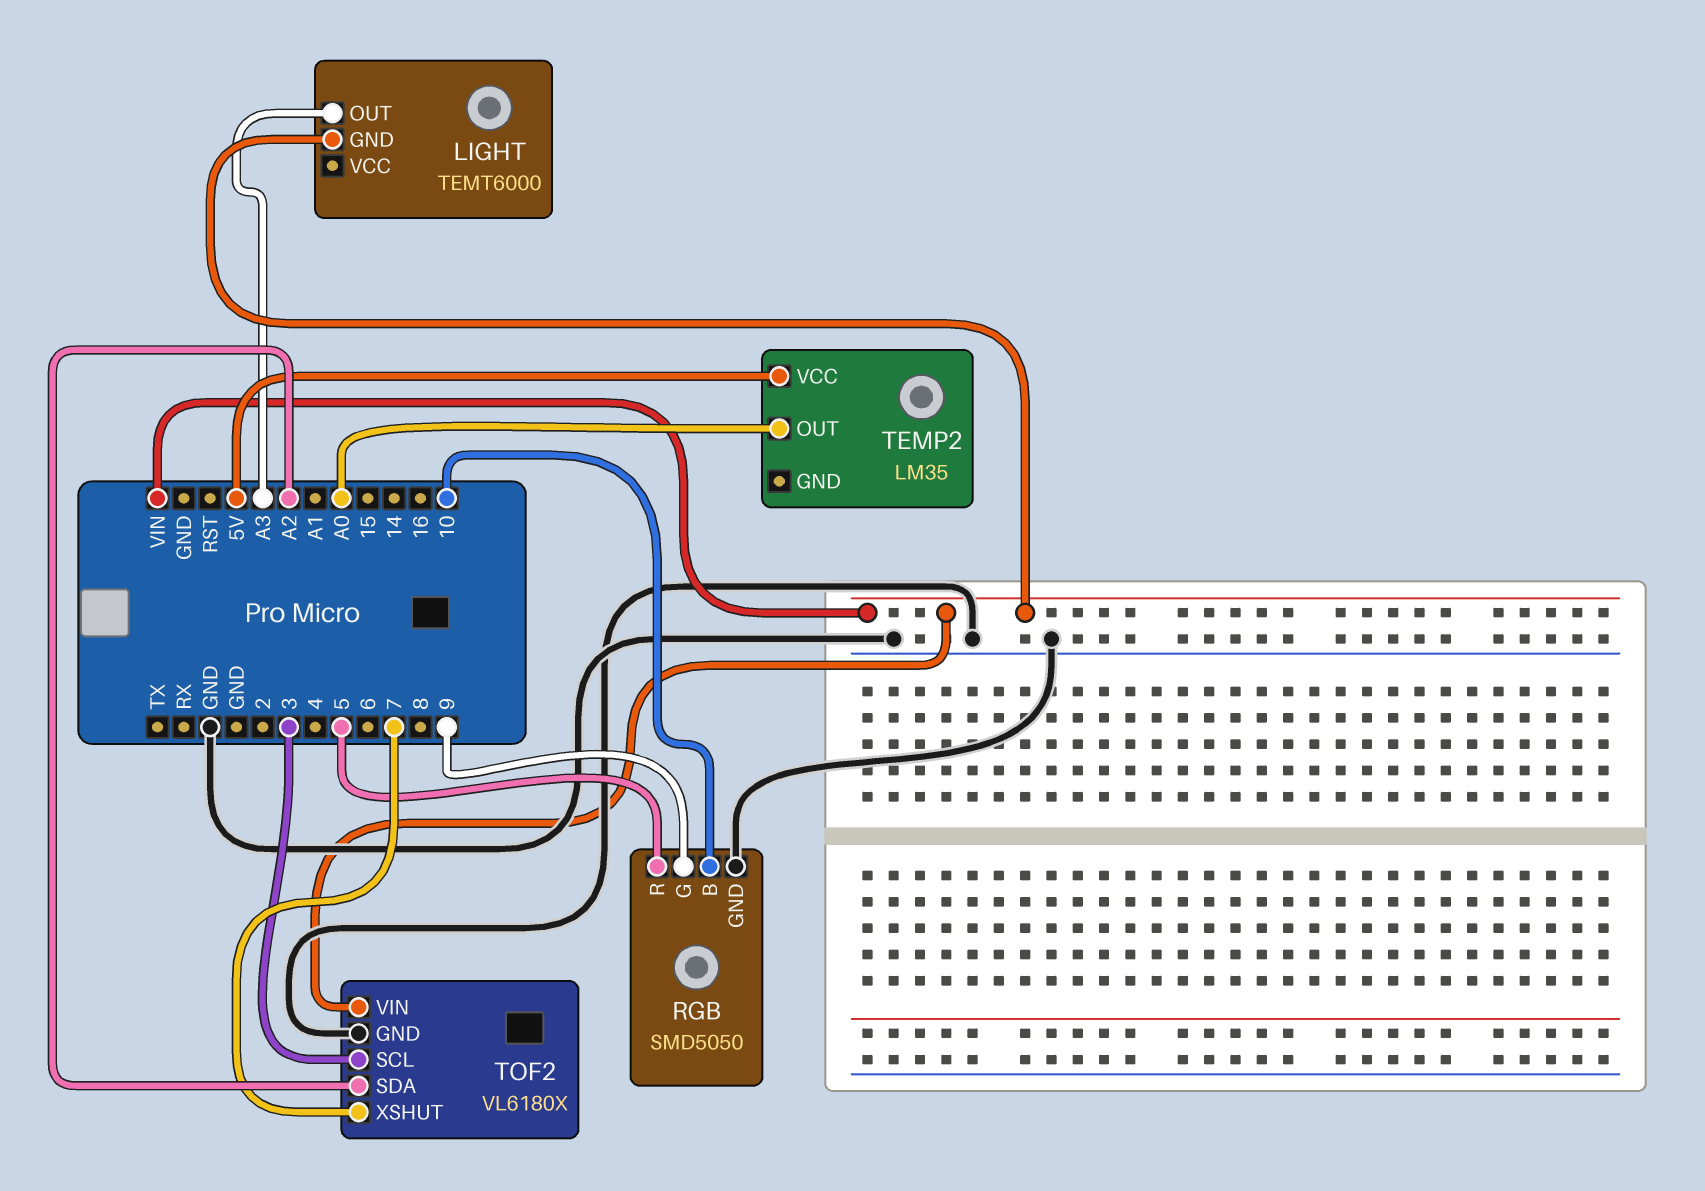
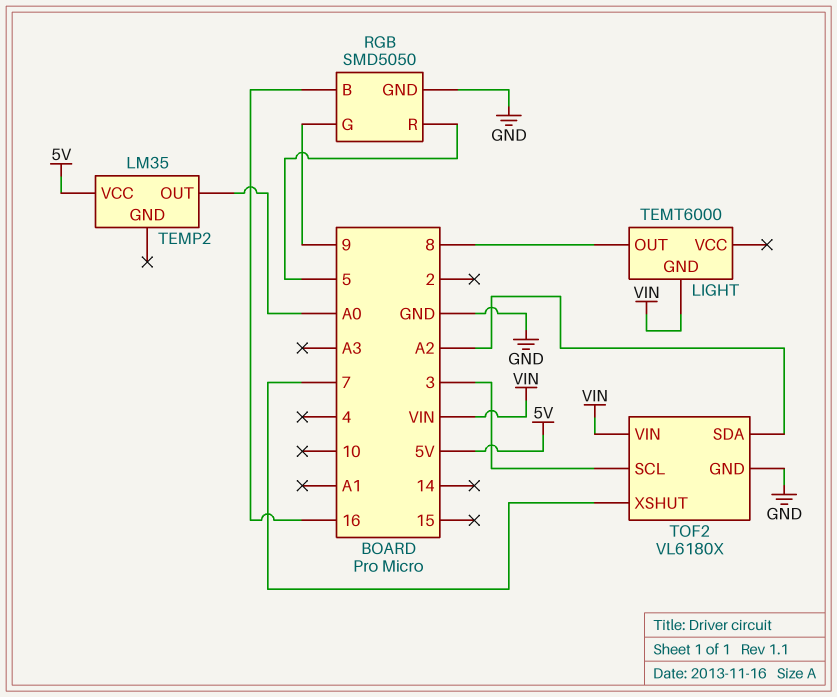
LIGHT pin OUT: A3 -> 8
RGB pin B: 10 -> 16

